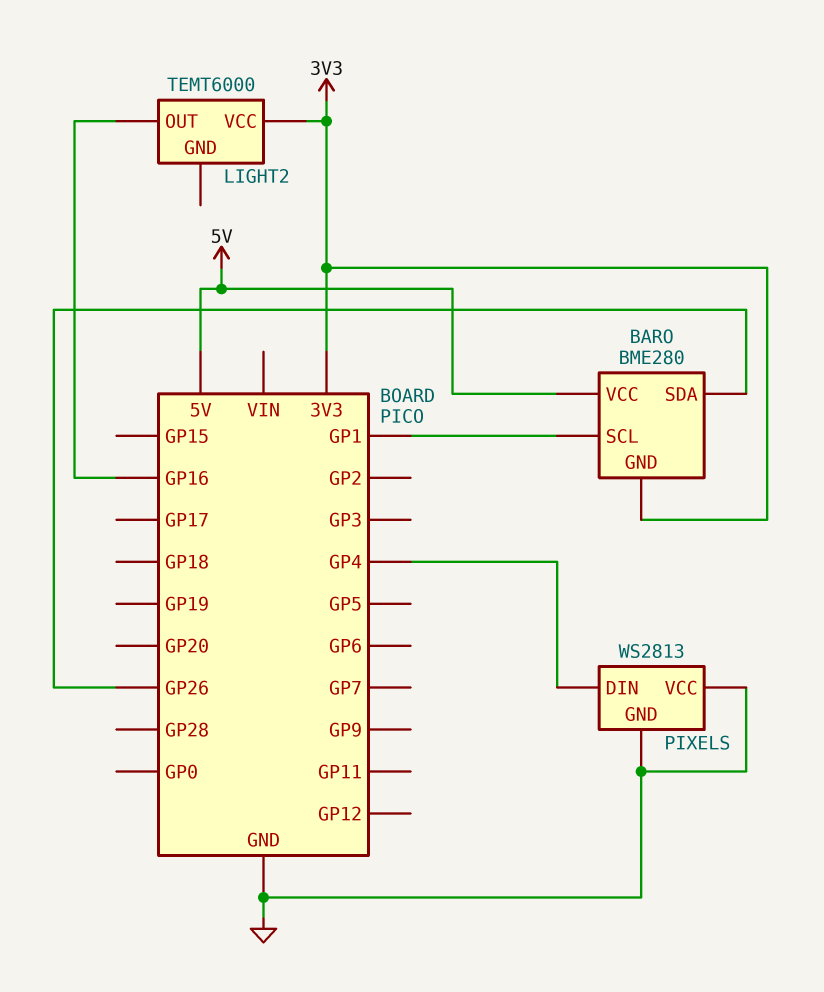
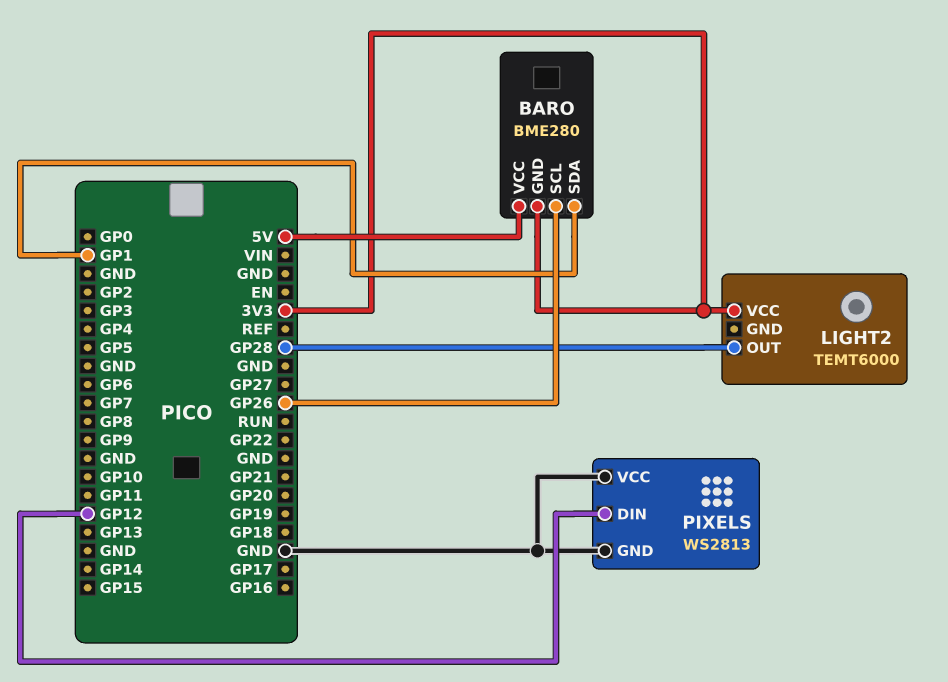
BARO pin SCL: GP1 -> GP26
BARO pin SDA: GP26 -> GP1
LIGHT2 pin OUT: GP16 -> GP28
PIXELS pin DIN: GP4 -> GP12

